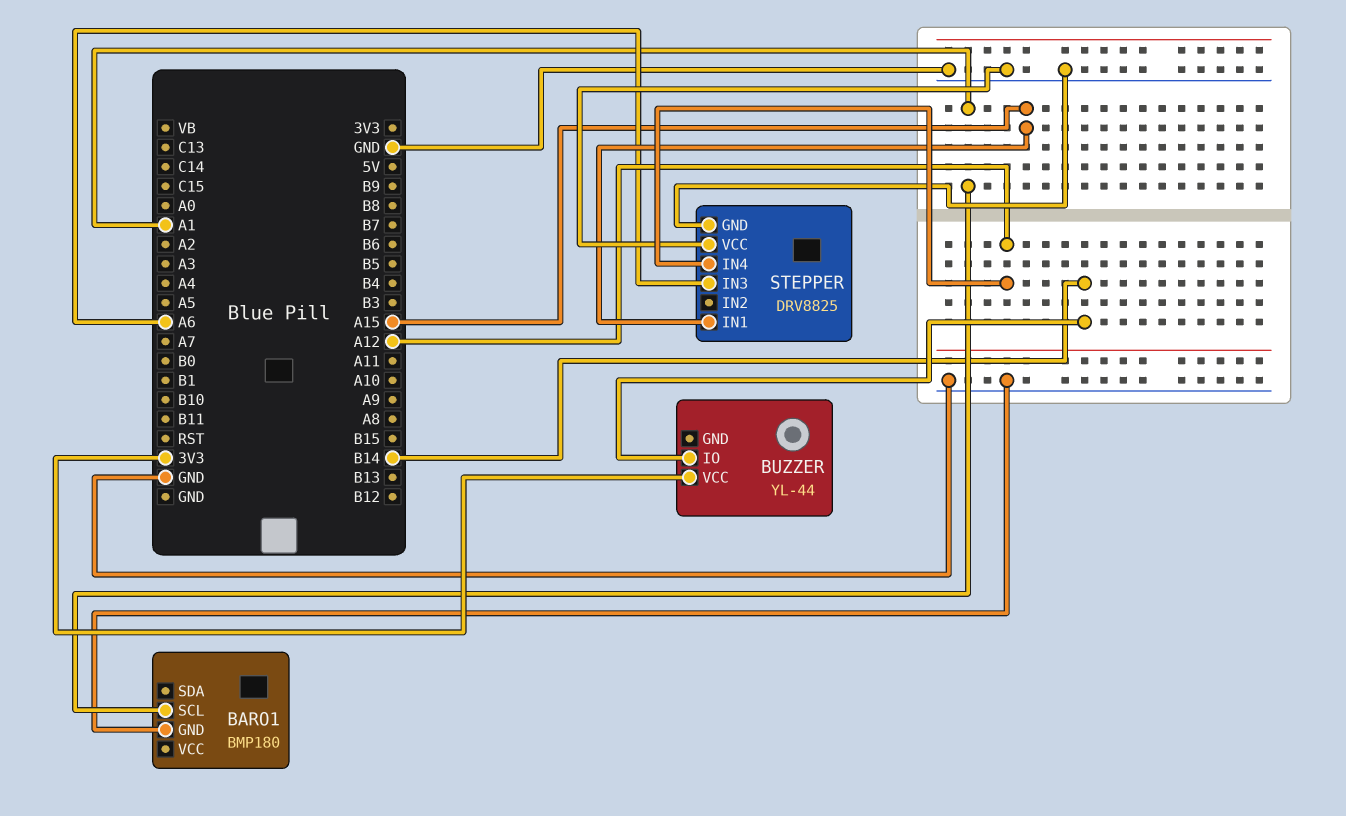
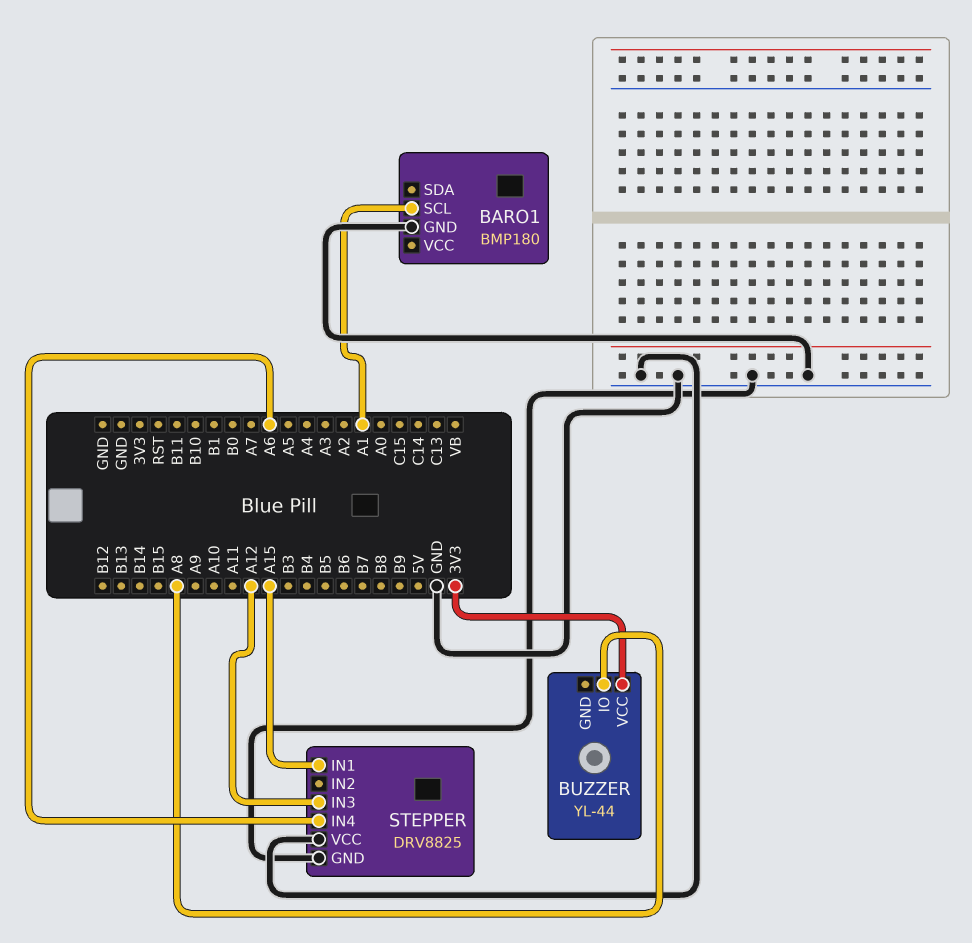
BUZZER pin IO: B14 -> A8
STEPPER pin IN3: A6 -> A12
STEPPER pin IN4: A12 -> A6

